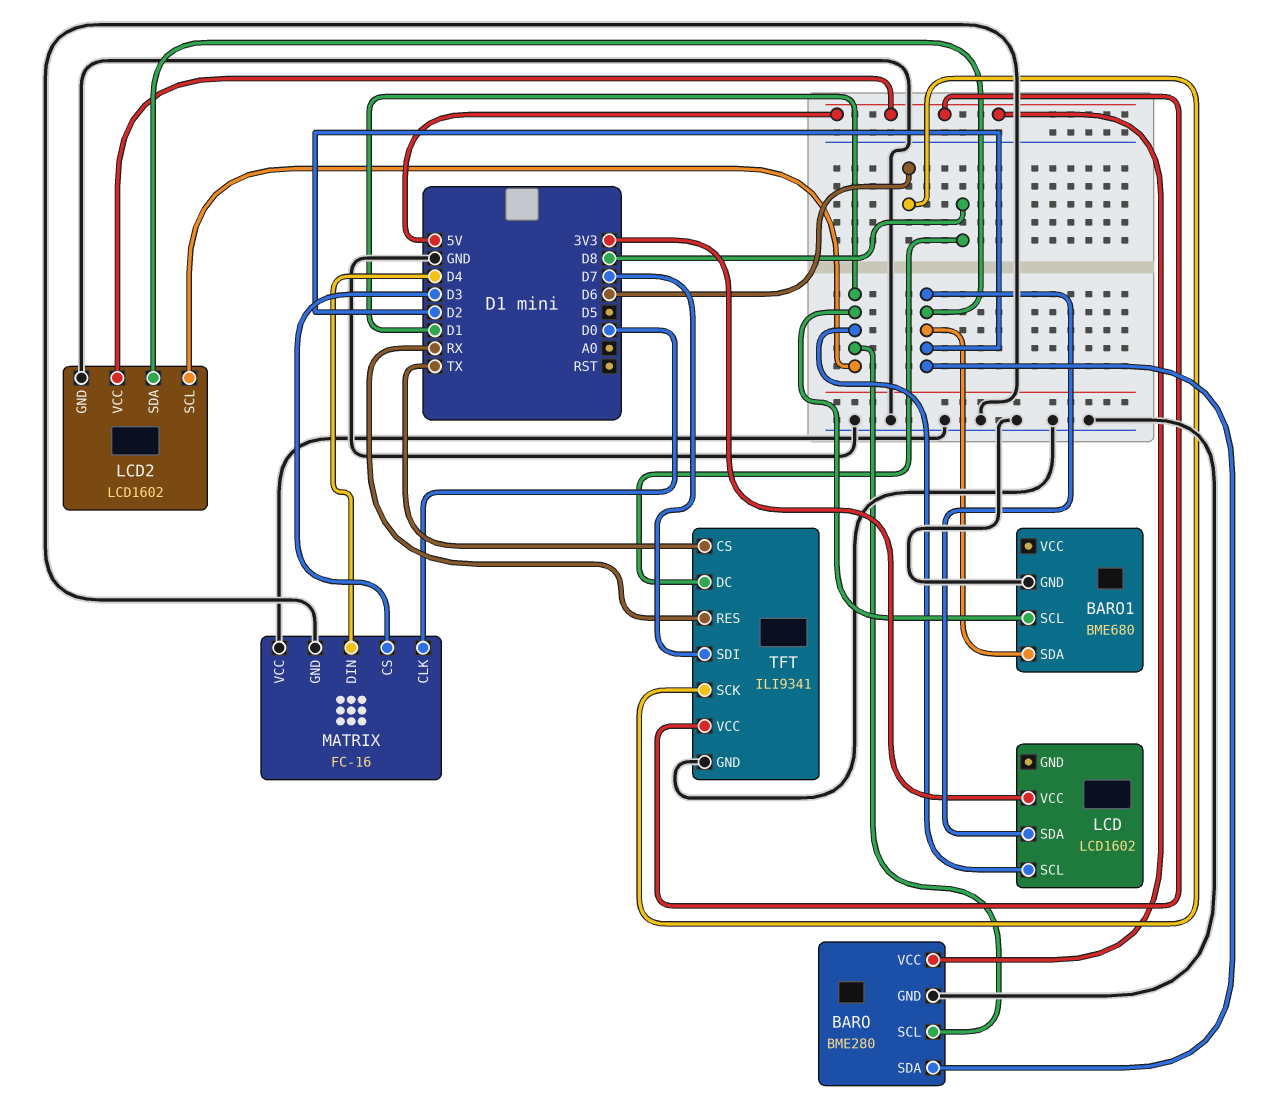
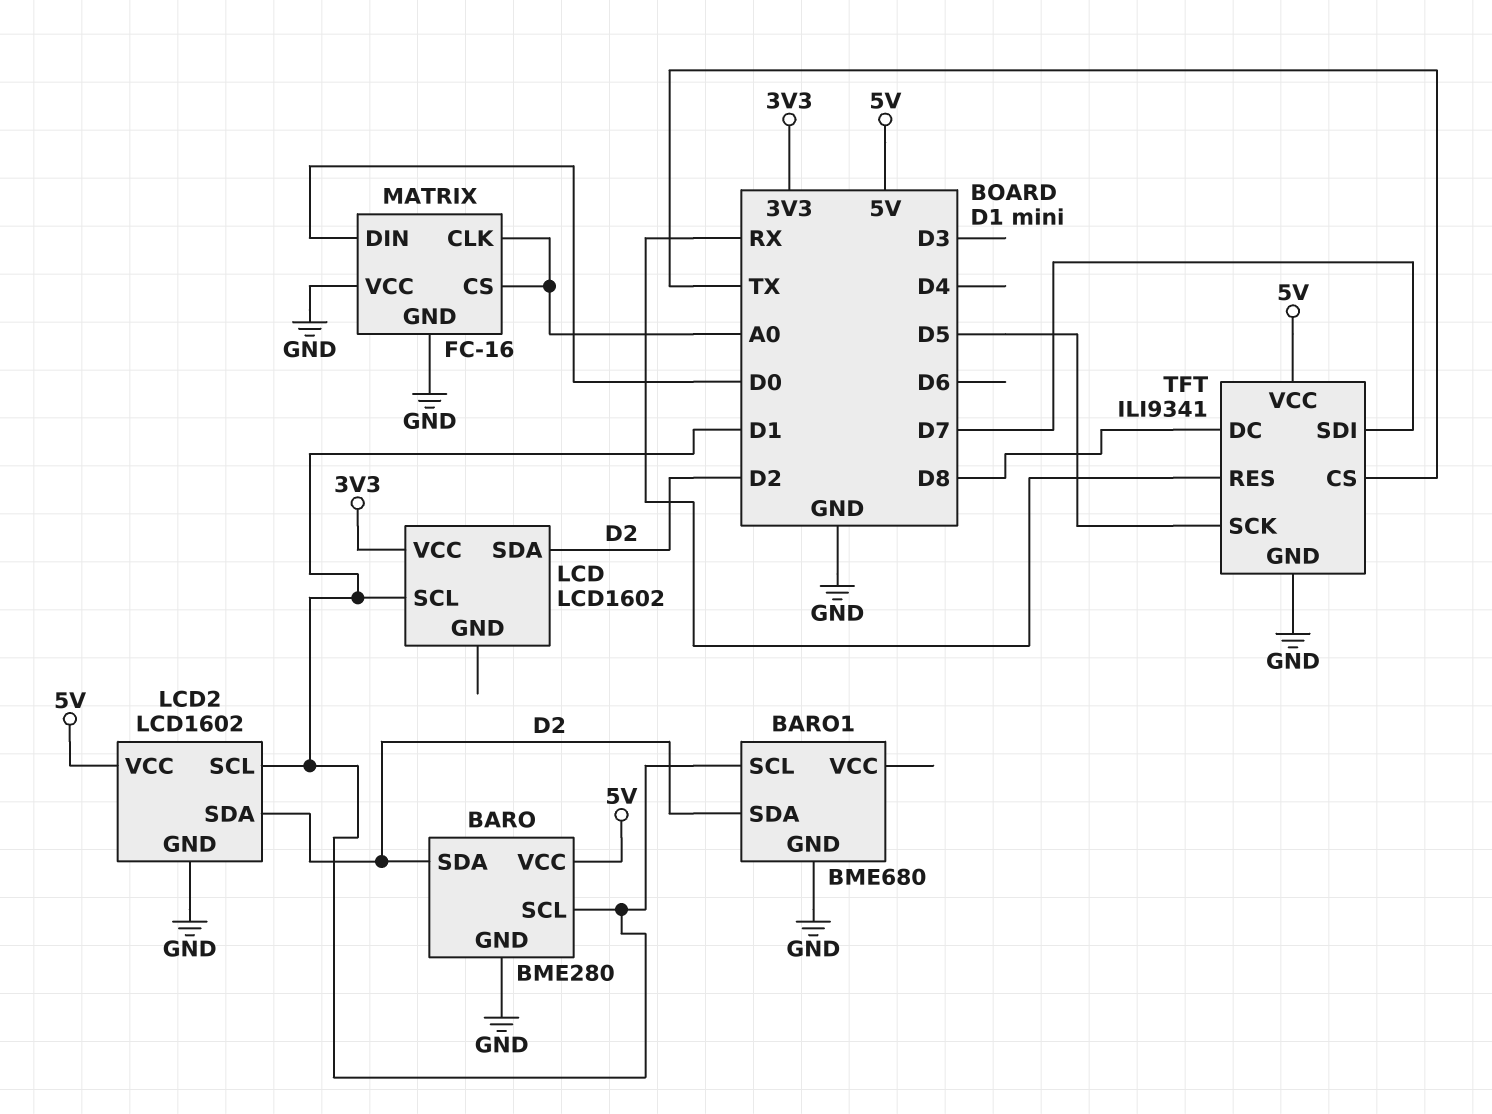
MATRIX pin CLK: D0 -> A0
MATRIX pin CS: D3 -> A0
MATRIX pin DIN: D4 -> D0
TFT pin SCK: D6 -> D5

